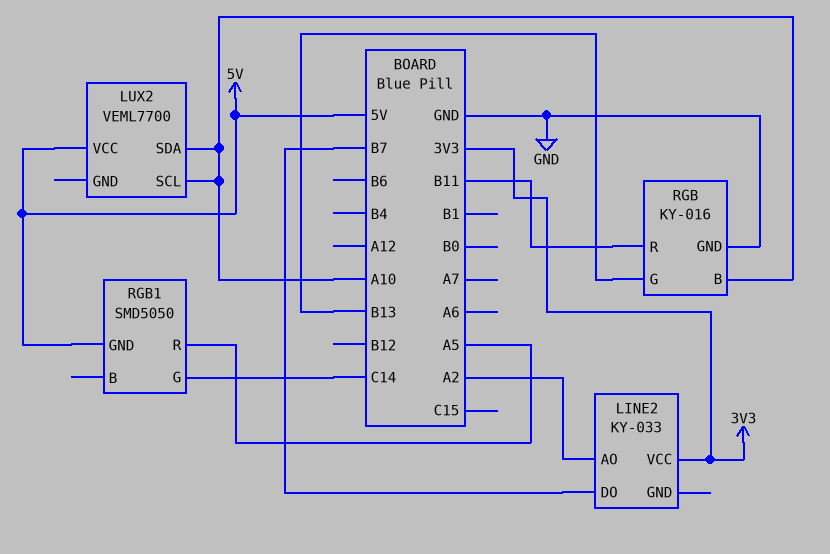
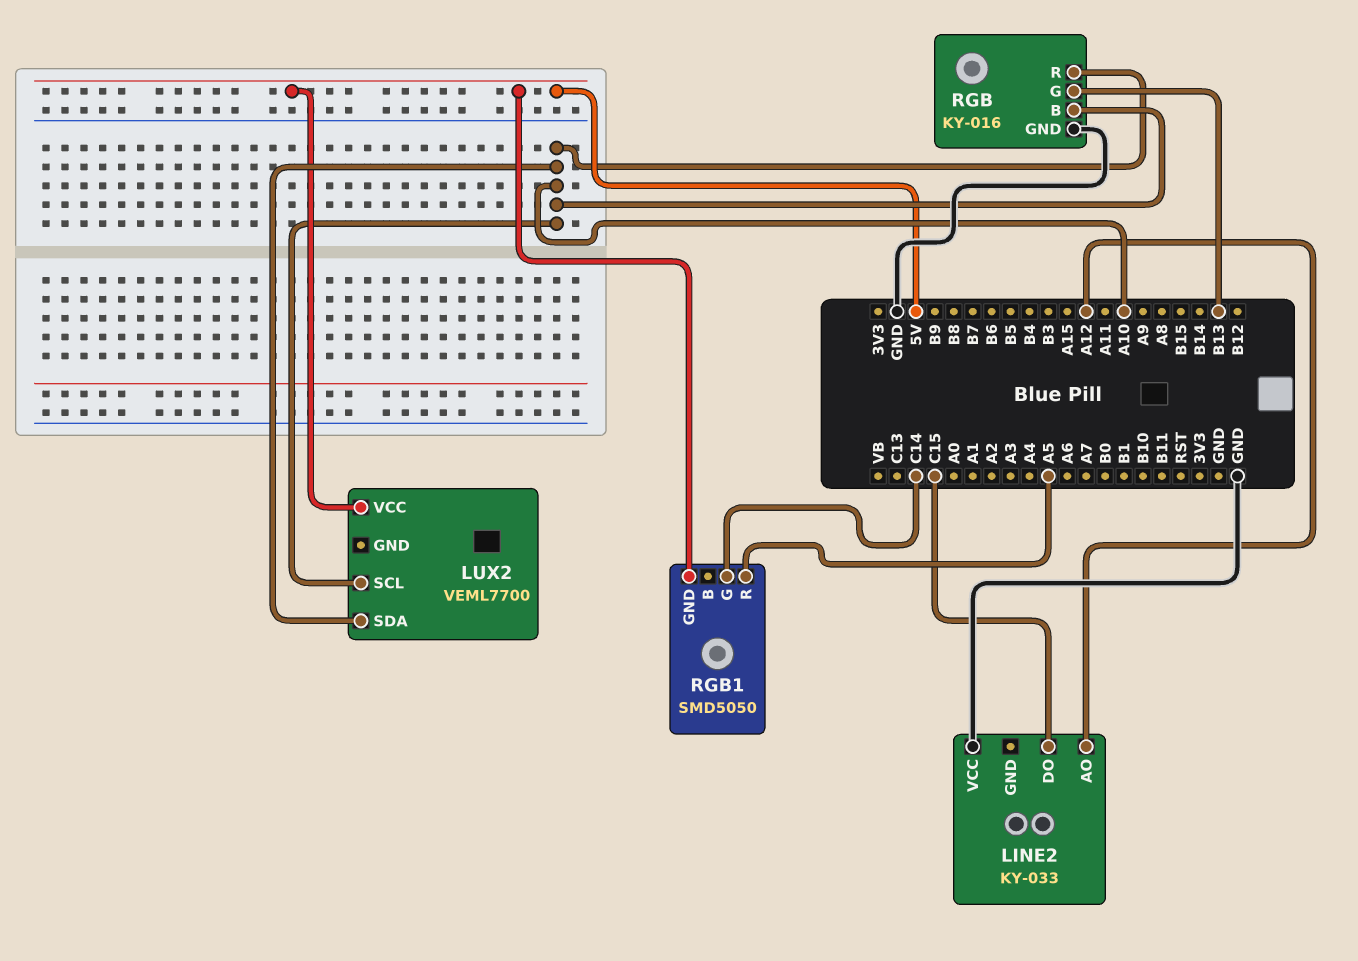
LINE2 pin AO: A2 -> A12
LINE2 pin DO: B7 -> C15
LINE2 pin VCC: 3V3 -> GND
RGB pin R: B11 -> A10

